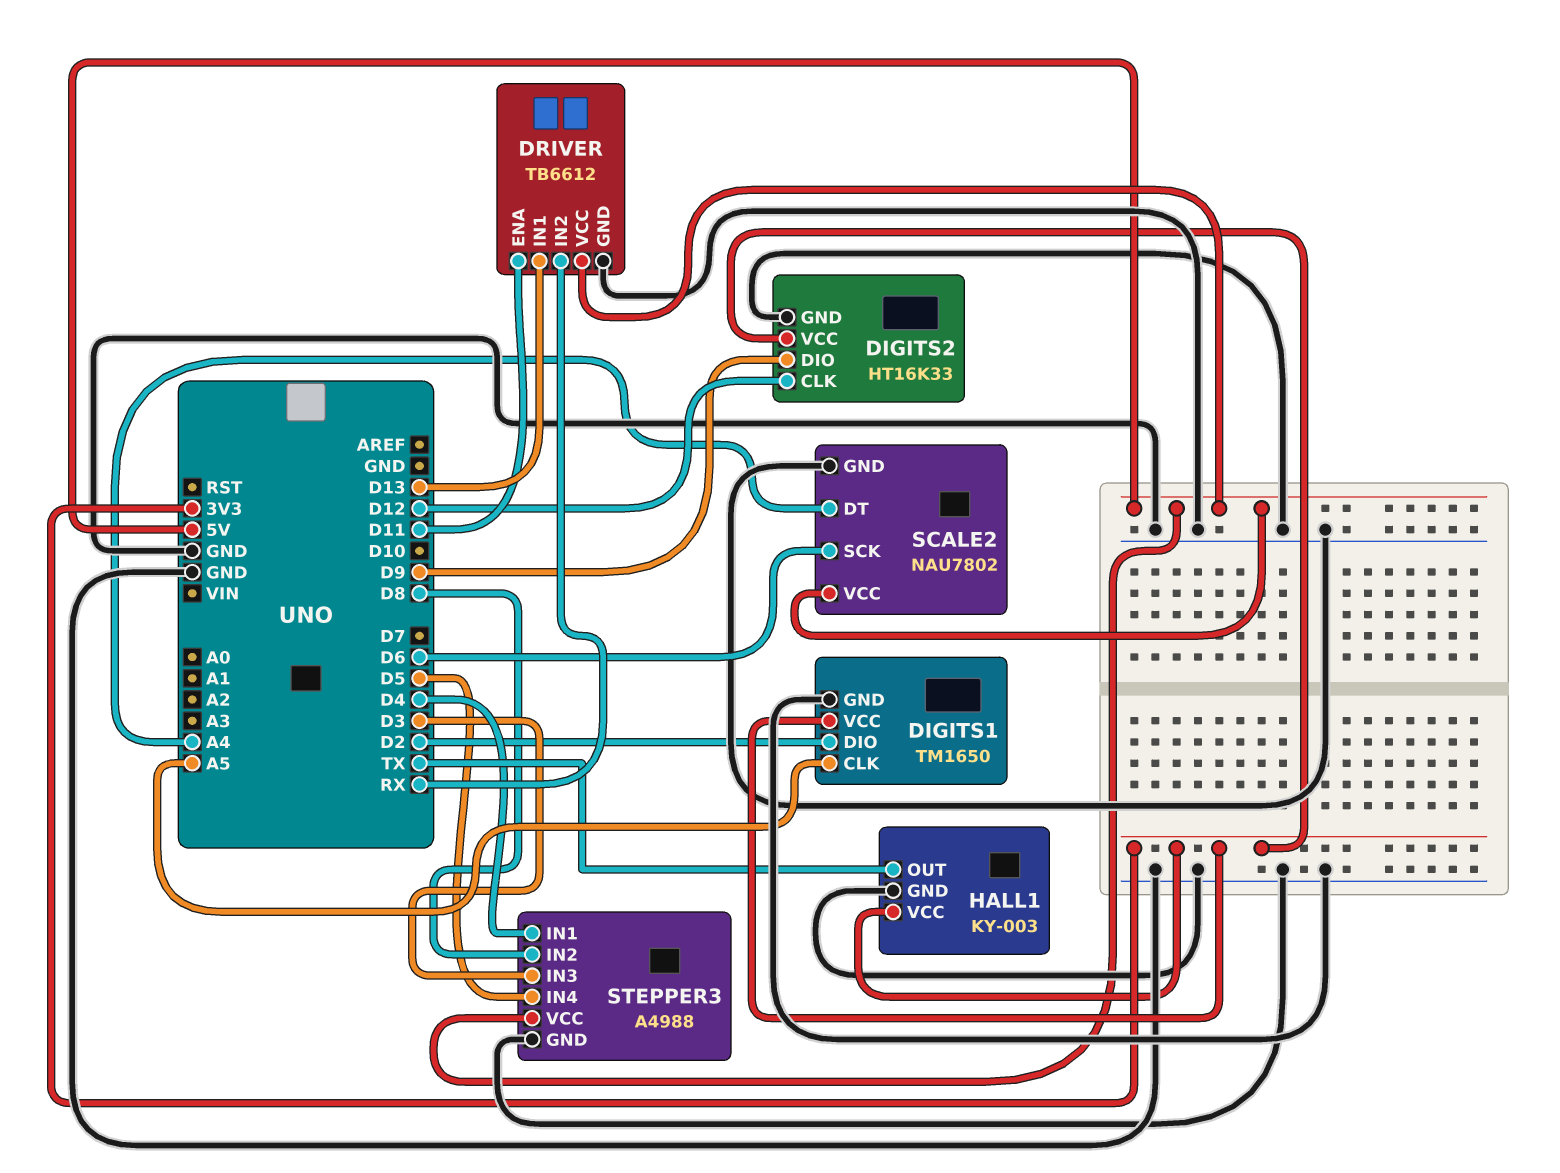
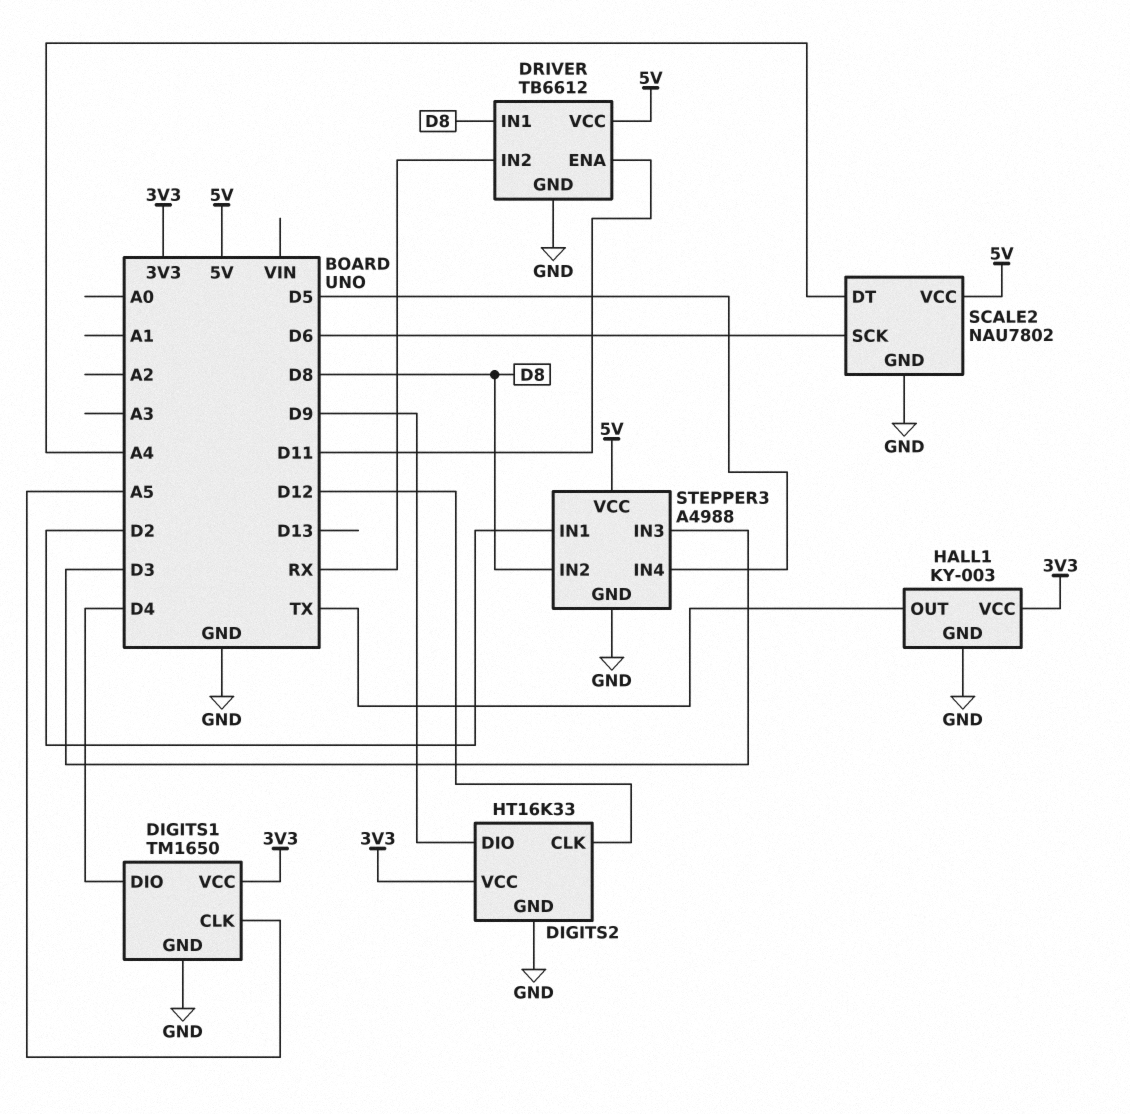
DIGITS1 pin DIO: D2 -> D4
DRIVER pin IN1: D13 -> D8
STEPPER3 pin IN1: D4 -> D2

